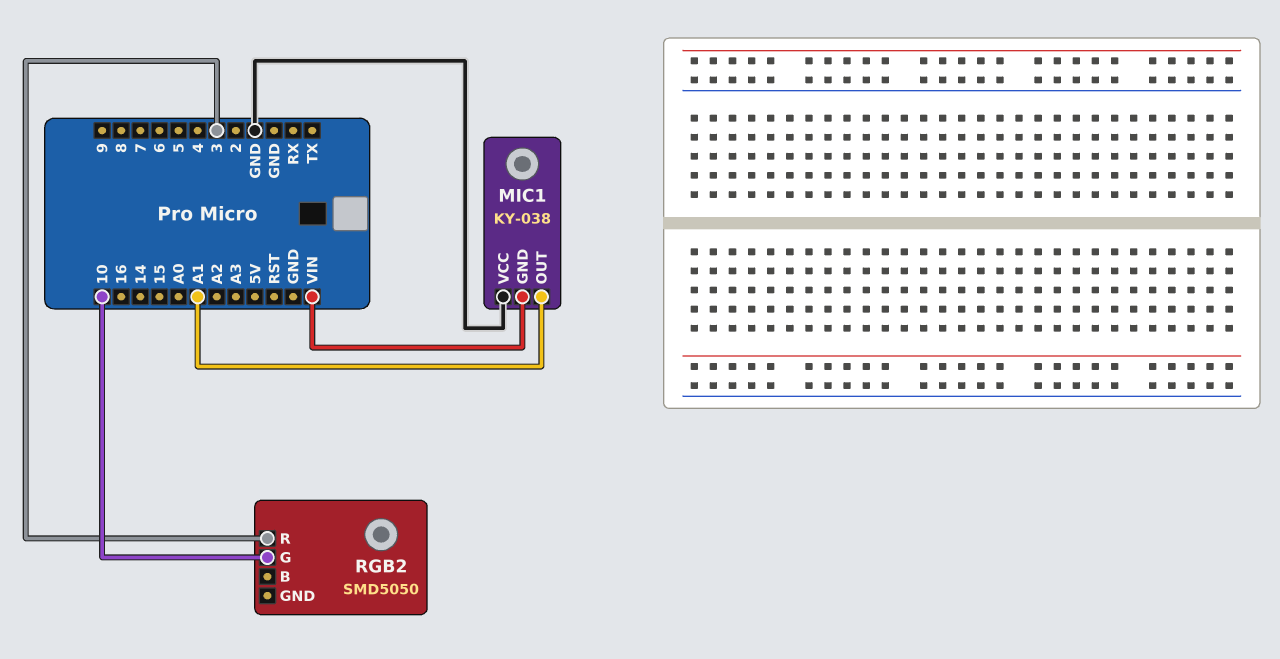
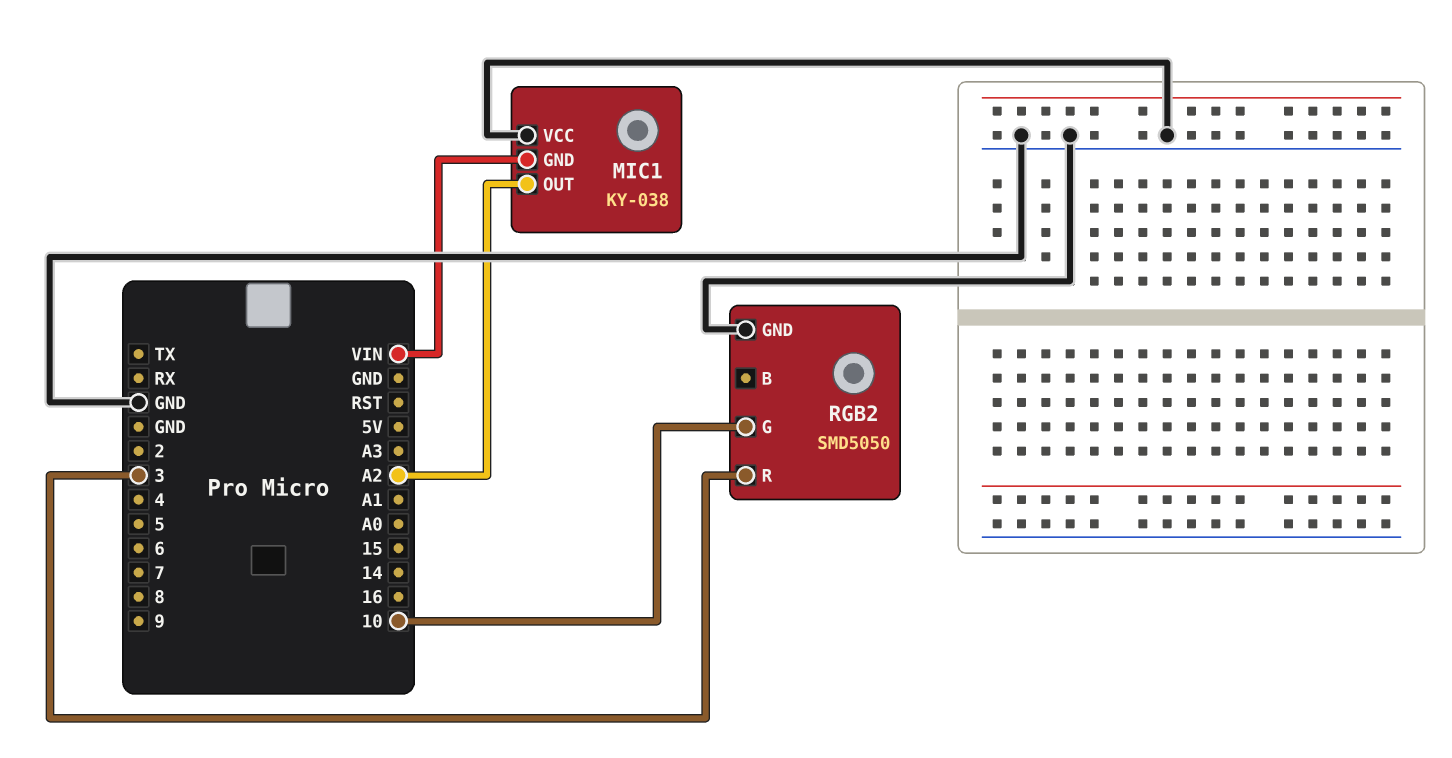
MIC1 pin OUT: A1 -> A2
RGB2 pin GND: none -> GND

